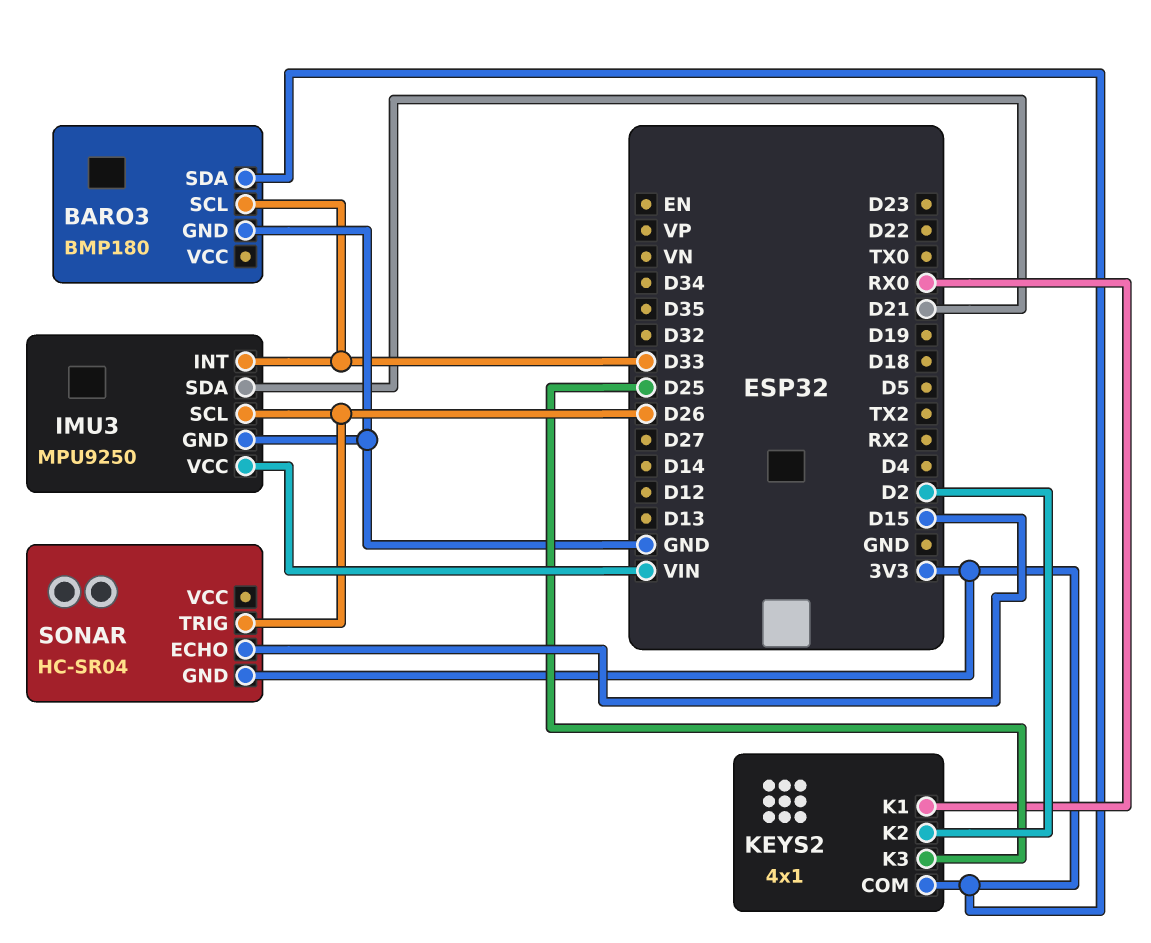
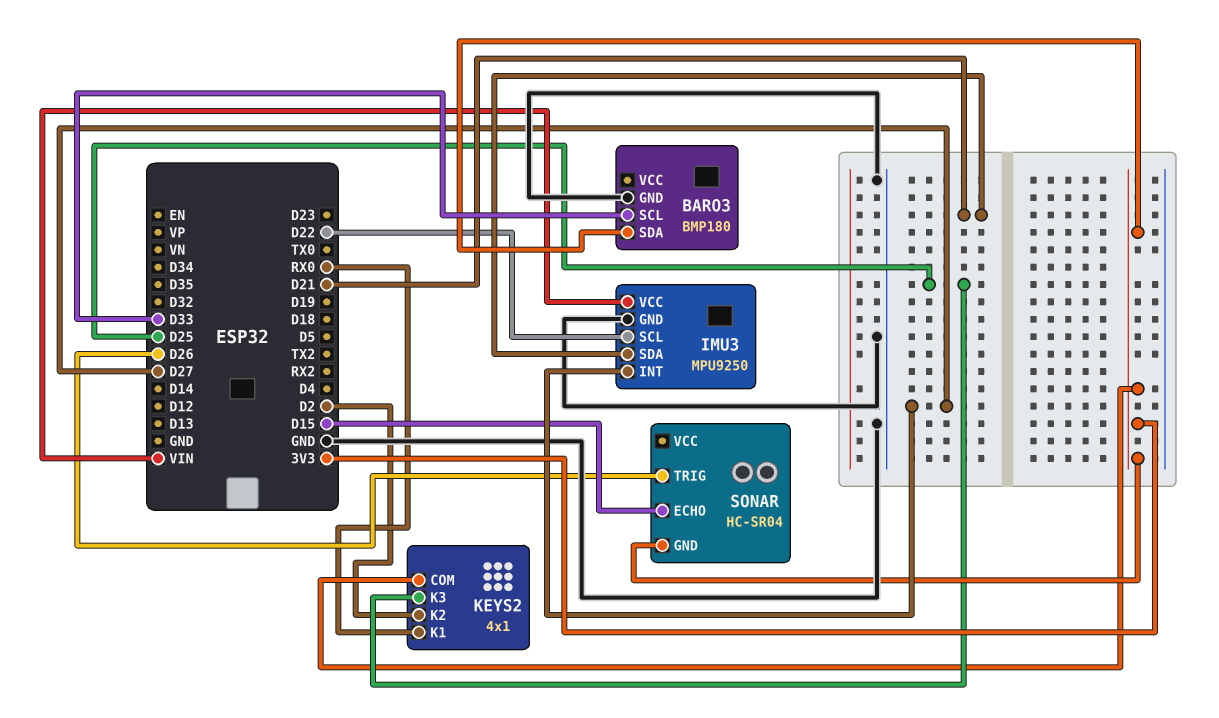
IMU3 pin INT: D33 -> D27
IMU3 pin SCL: D26 -> D22

